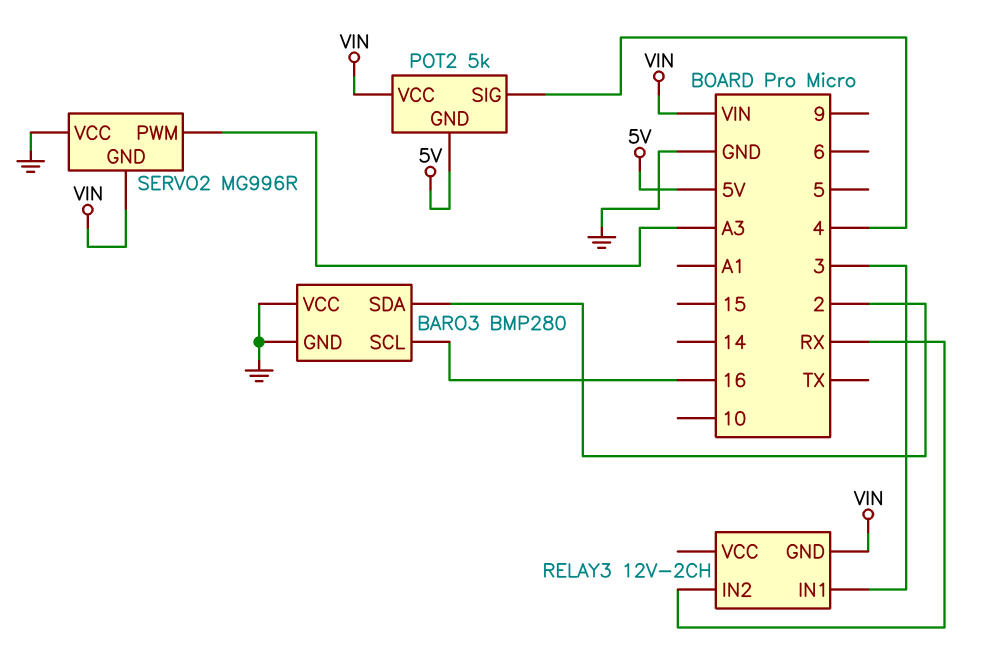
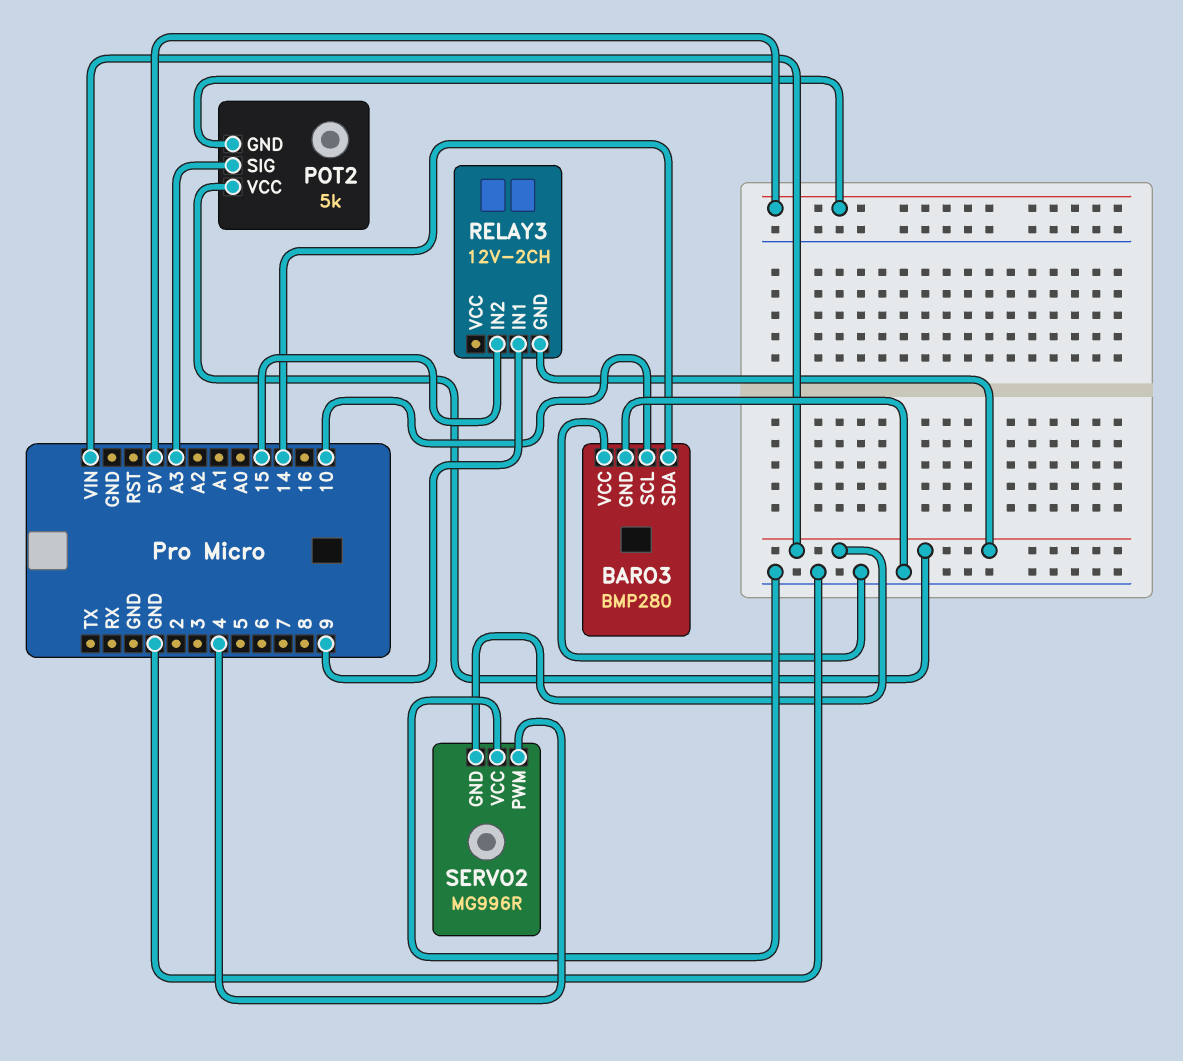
BARO3 pin SCL: 16 -> 10
BARO3 pin SDA: 2 -> 14
POT2 pin SIG: 4 -> A3
RELAY3 pin IN1: 3 -> 9
RELAY3 pin IN2: RX -> 15
SERVO2 pin PWM: A3 -> 4

